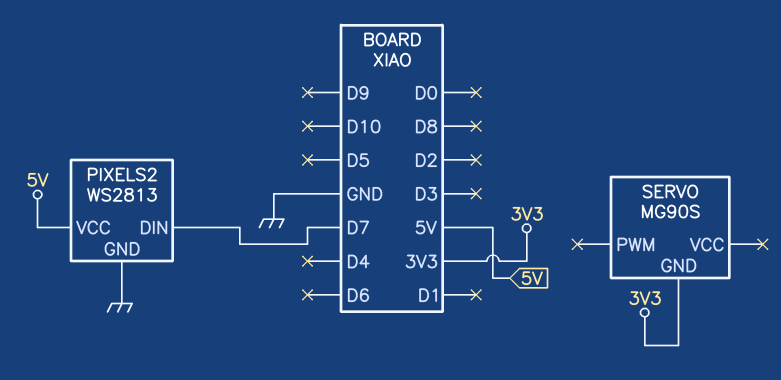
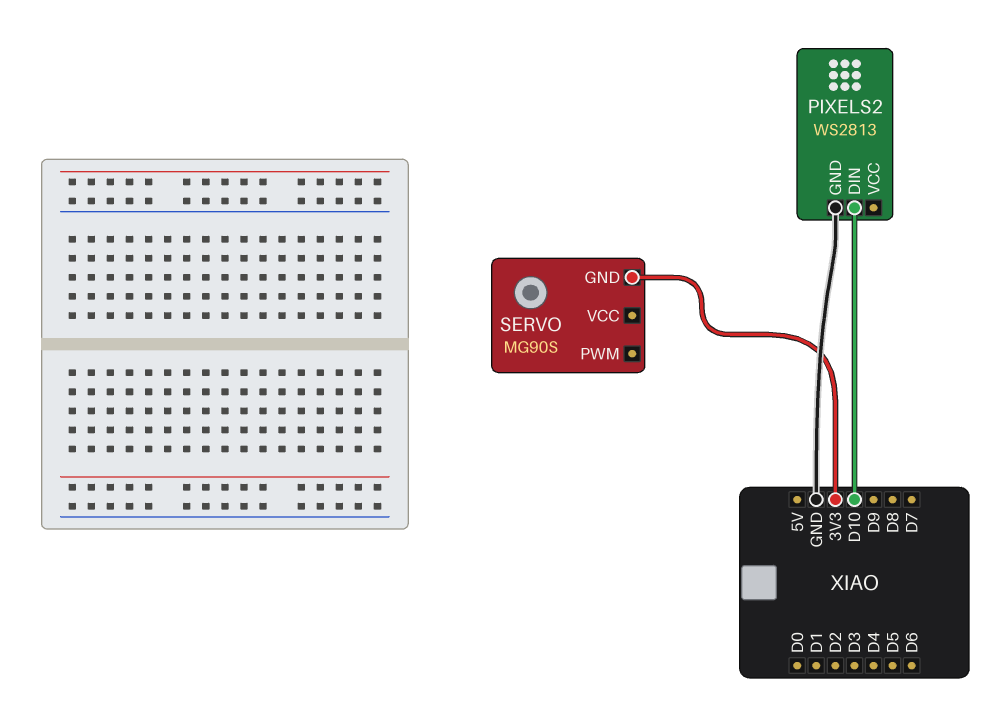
PIXELS2 pin DIN: D7 -> D10
PIXELS2 pin VCC: 5V -> none

